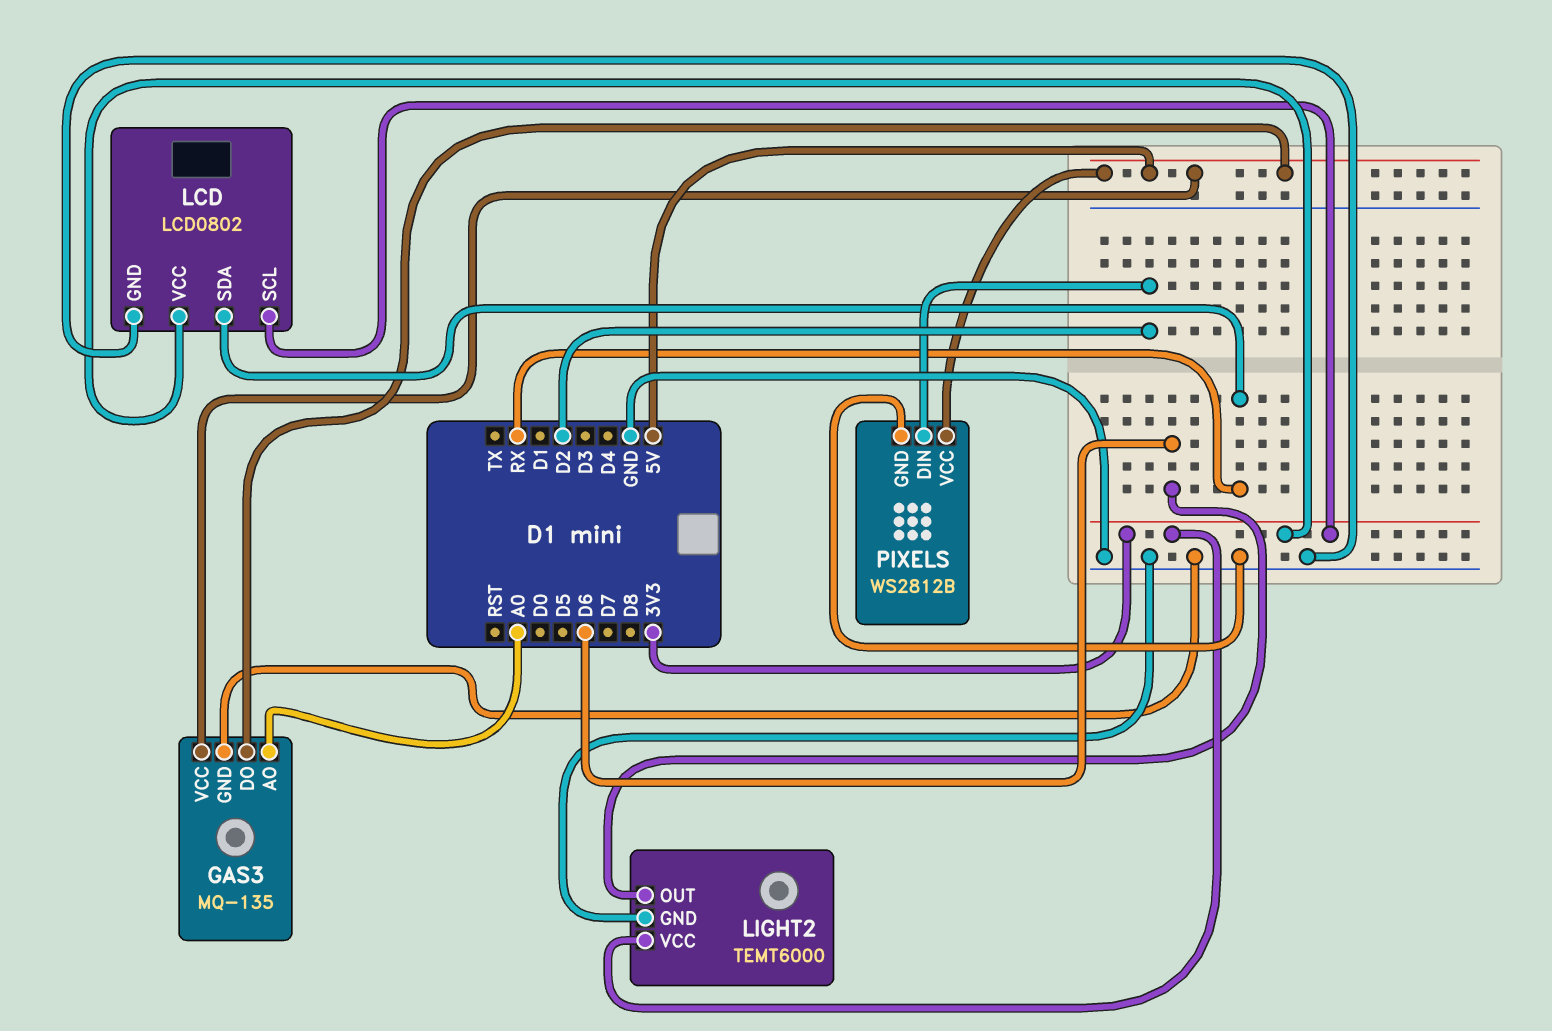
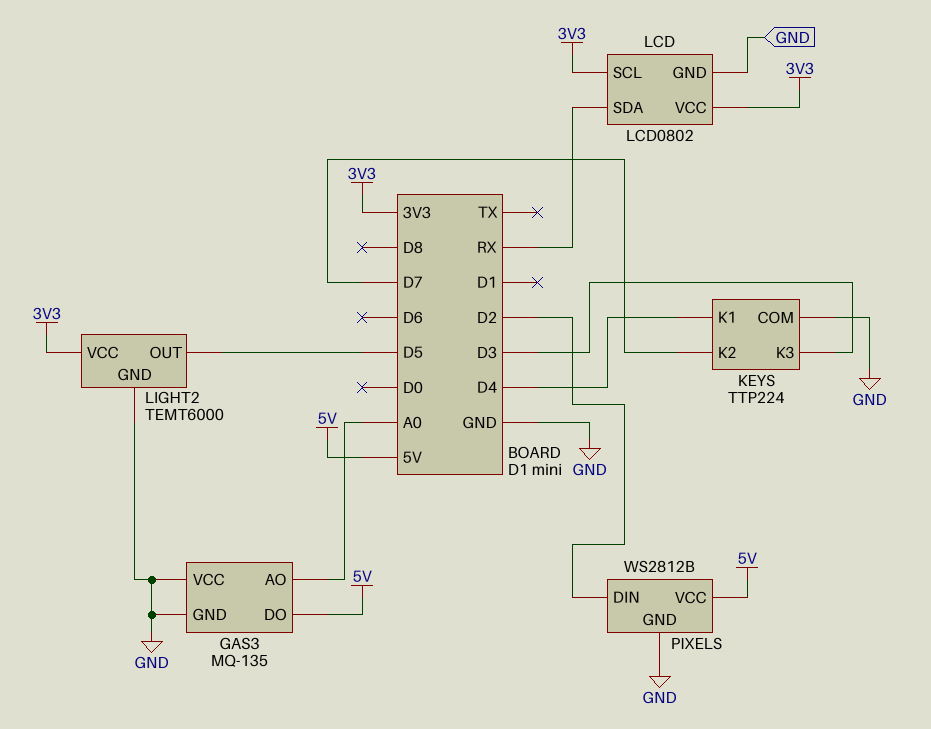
GAS3 pin VCC: 5V -> GND
KEYS: none -> TTP224
KEYS pin COM: none -> GND
KEYS pin K1: none -> D4
KEYS pin K2: none -> D7
KEYS pin K3: none -> D3
LIGHT2 pin OUT: D6 -> D5

